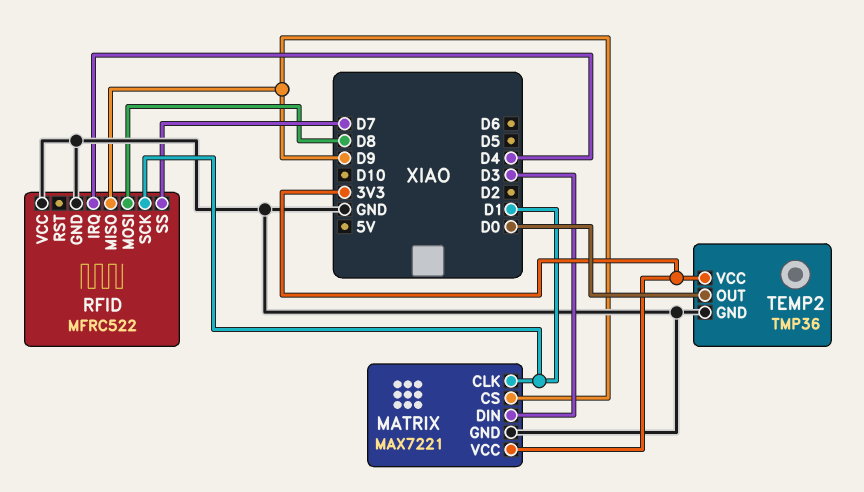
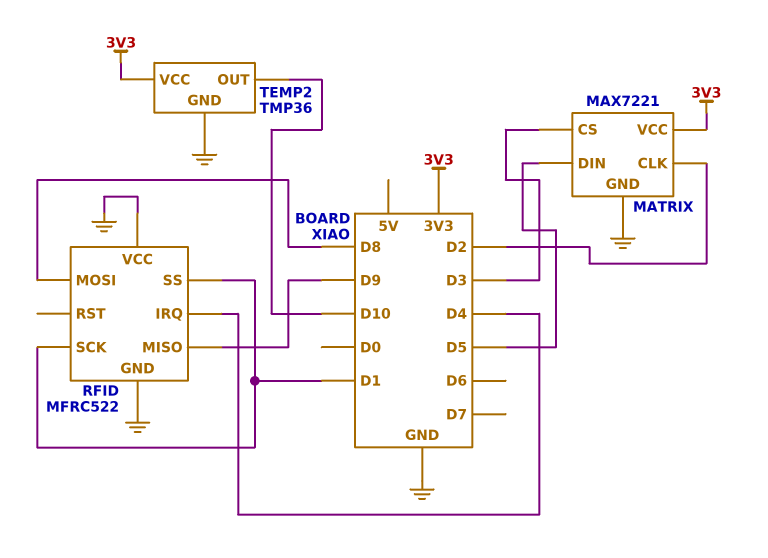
MATRIX pin CLK: D1 -> D2
MATRIX pin CS: D9 -> D3
MATRIX pin DIN: D3 -> D5
RFID pin SS: D7 -> D1
TEMP2 pin OUT: D0 -> D10

